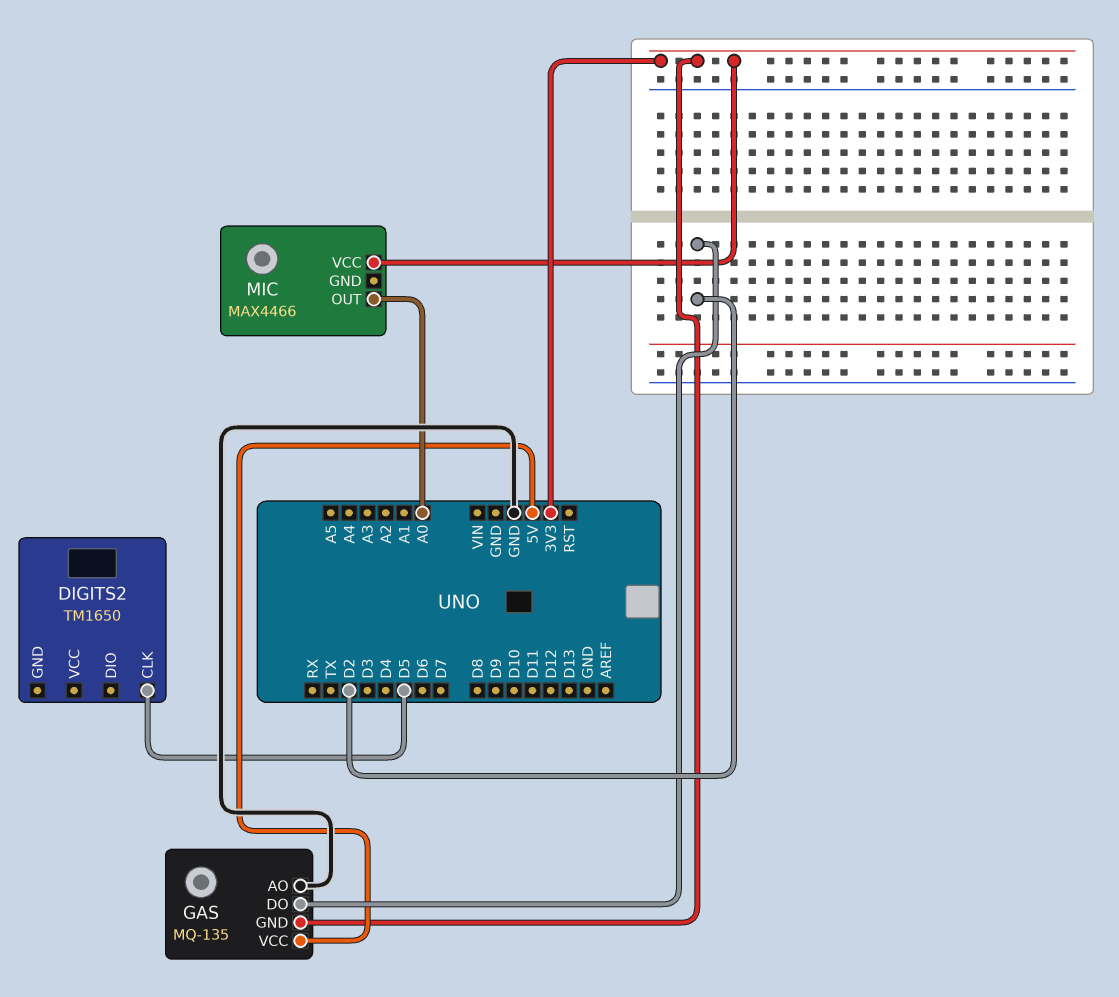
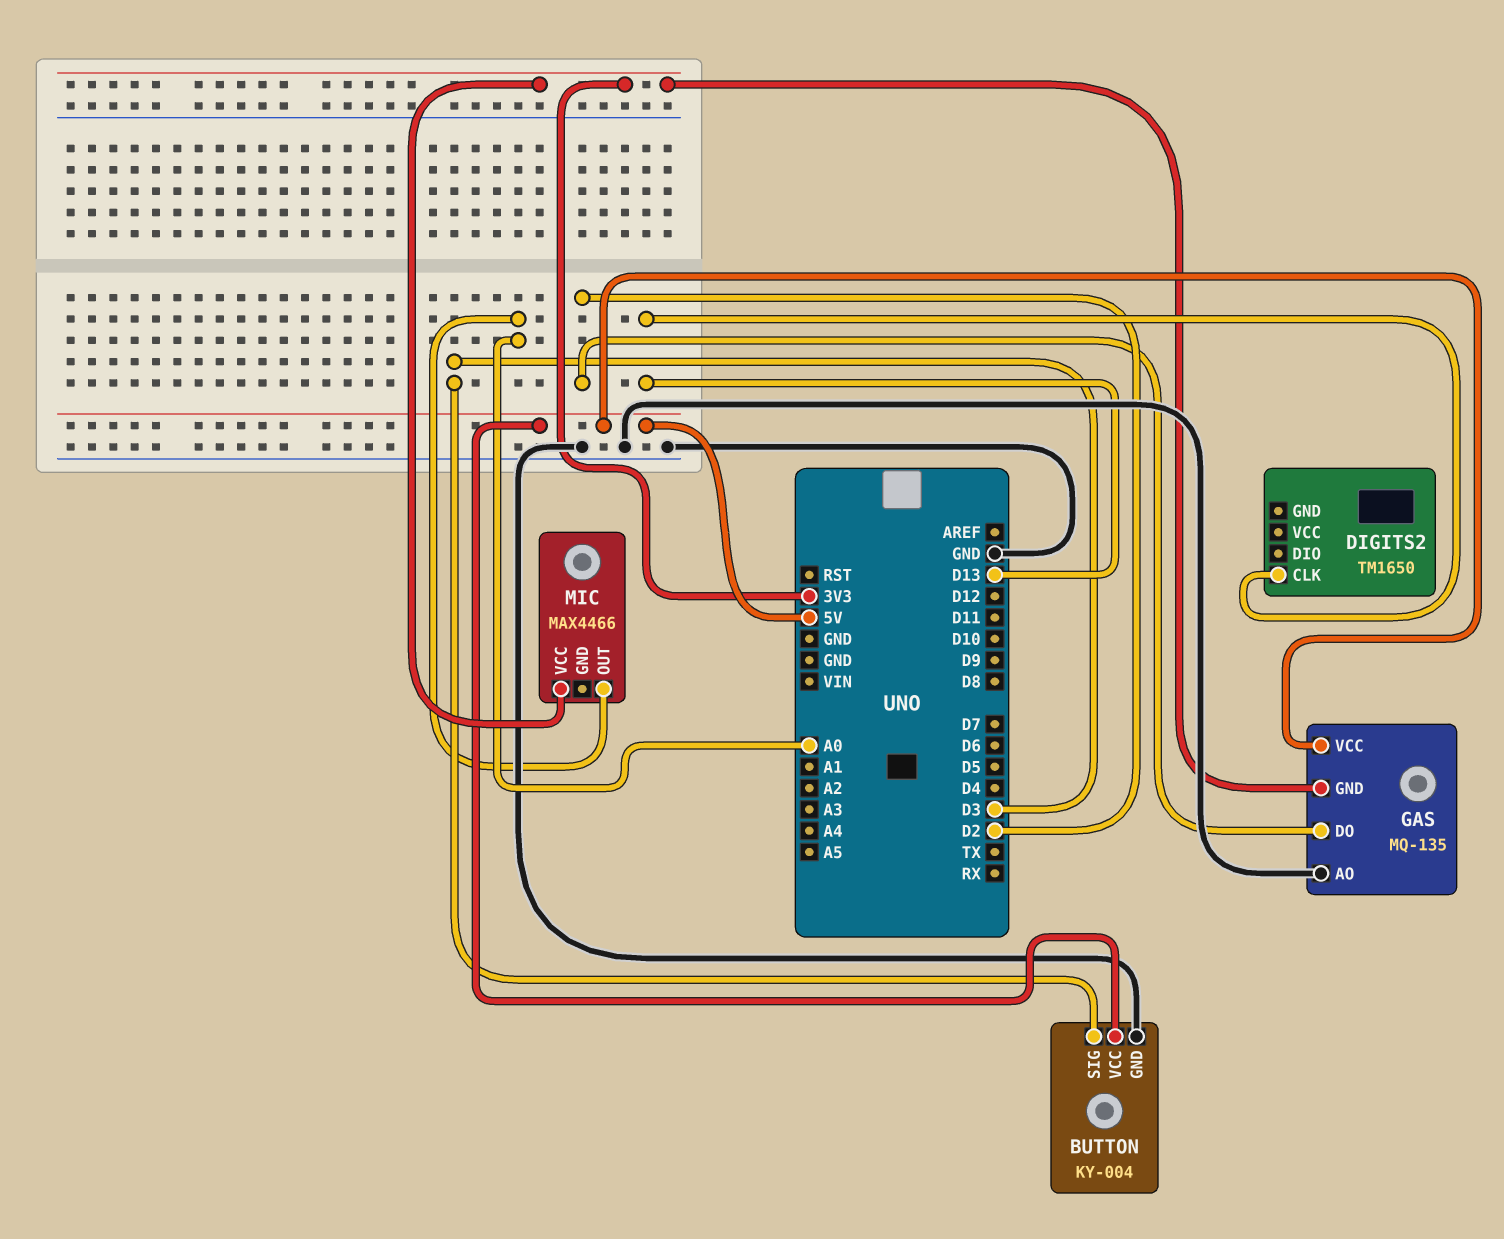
BUTTON: none -> KY-004
BUTTON pin GND: none -> GND
BUTTON pin SIG: none -> D3
BUTTON pin VCC: none -> 5V
DIGITS2 pin CLK: D5 -> D13

